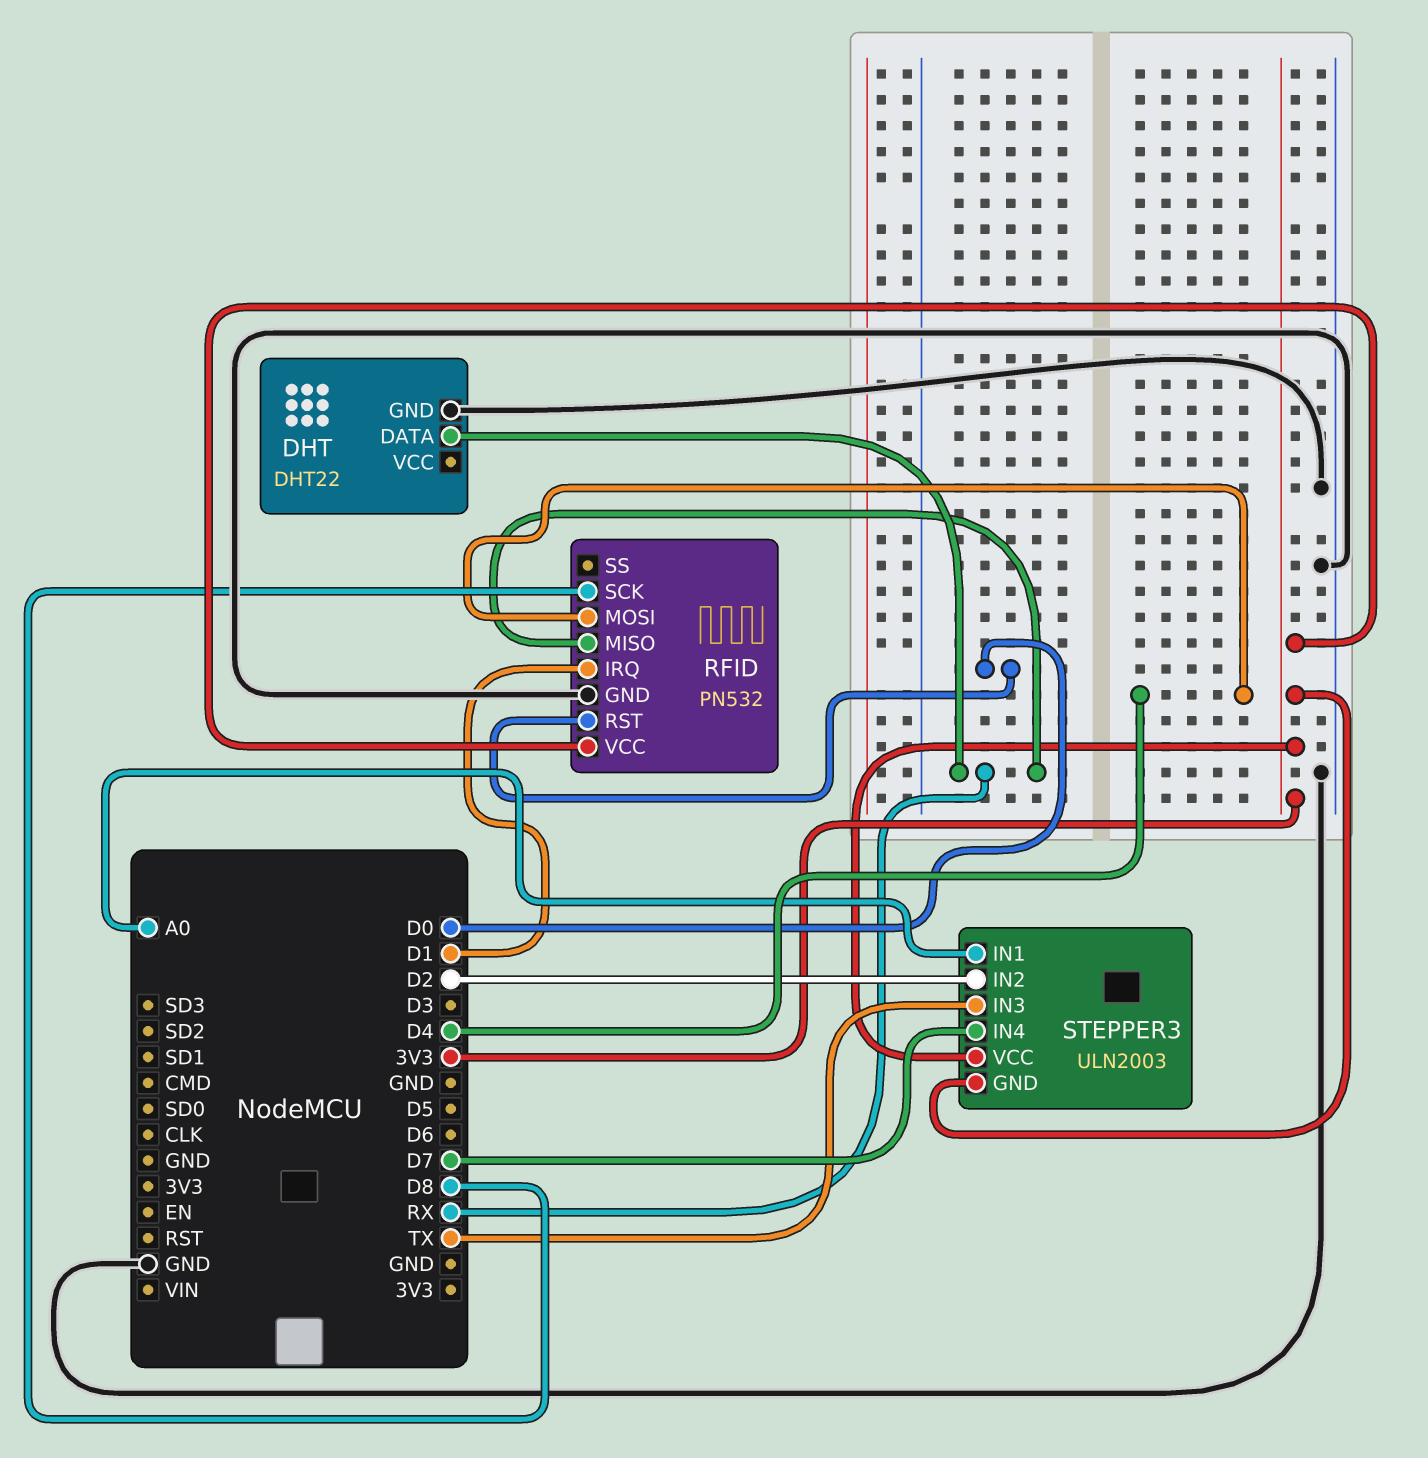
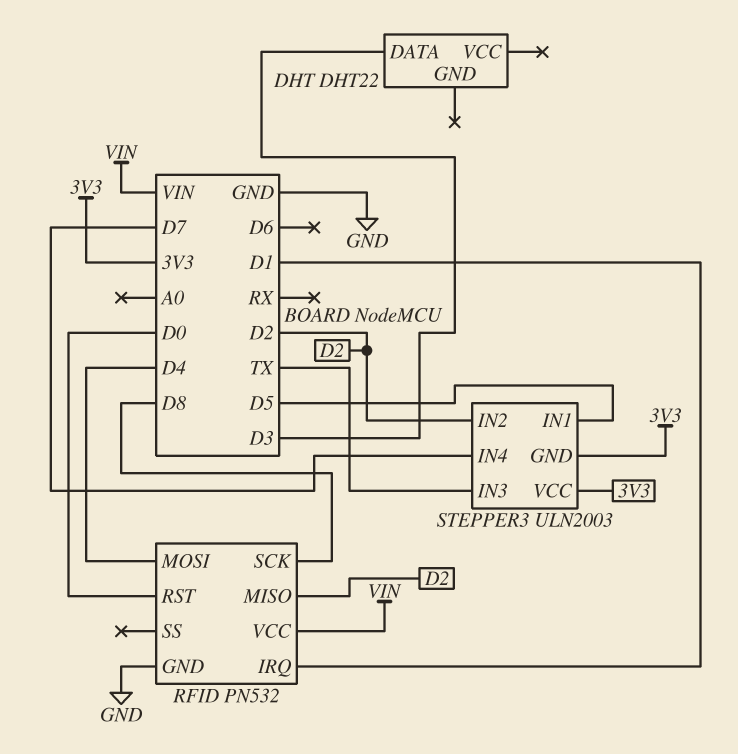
DHT pin DATA: RX -> D3
DHT pin GND: GND -> none
RFID pin MISO: RX -> D2
RFID pin VCC: 3V3 -> VIN
STEPPER3 pin IN1: A0 -> D5

